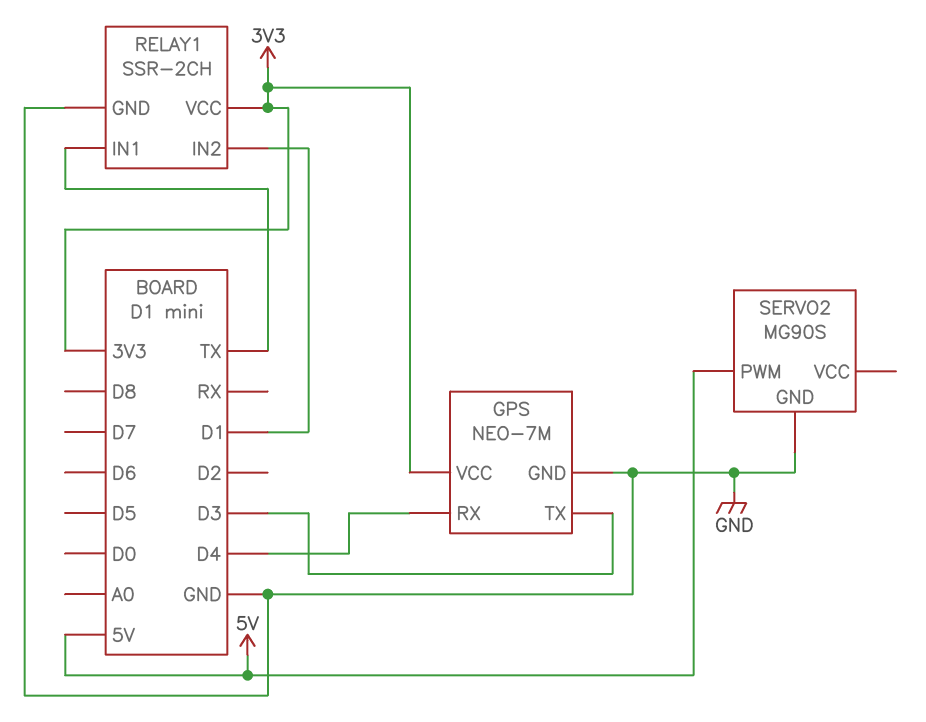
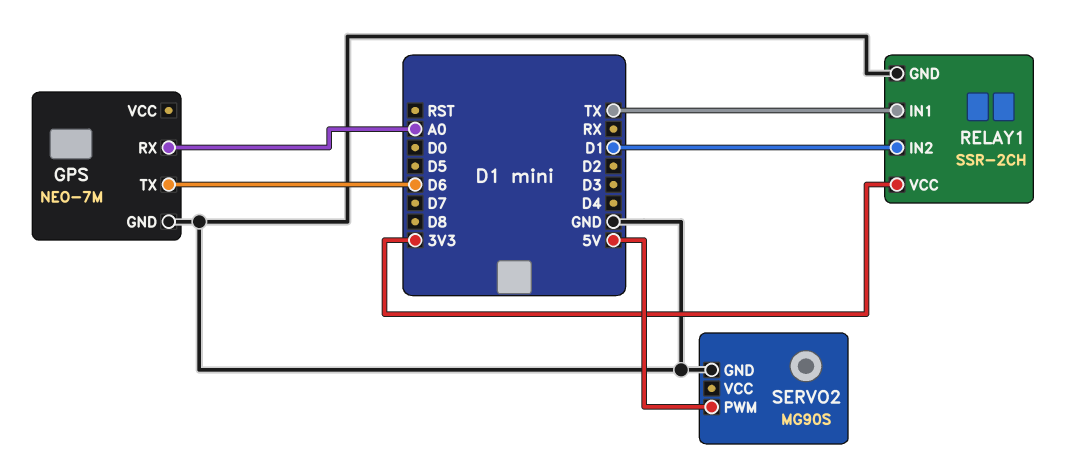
GPS pin RX: D4 -> A0
GPS pin TX: D3 -> D6
GPS pin VCC: 3V3 -> none

